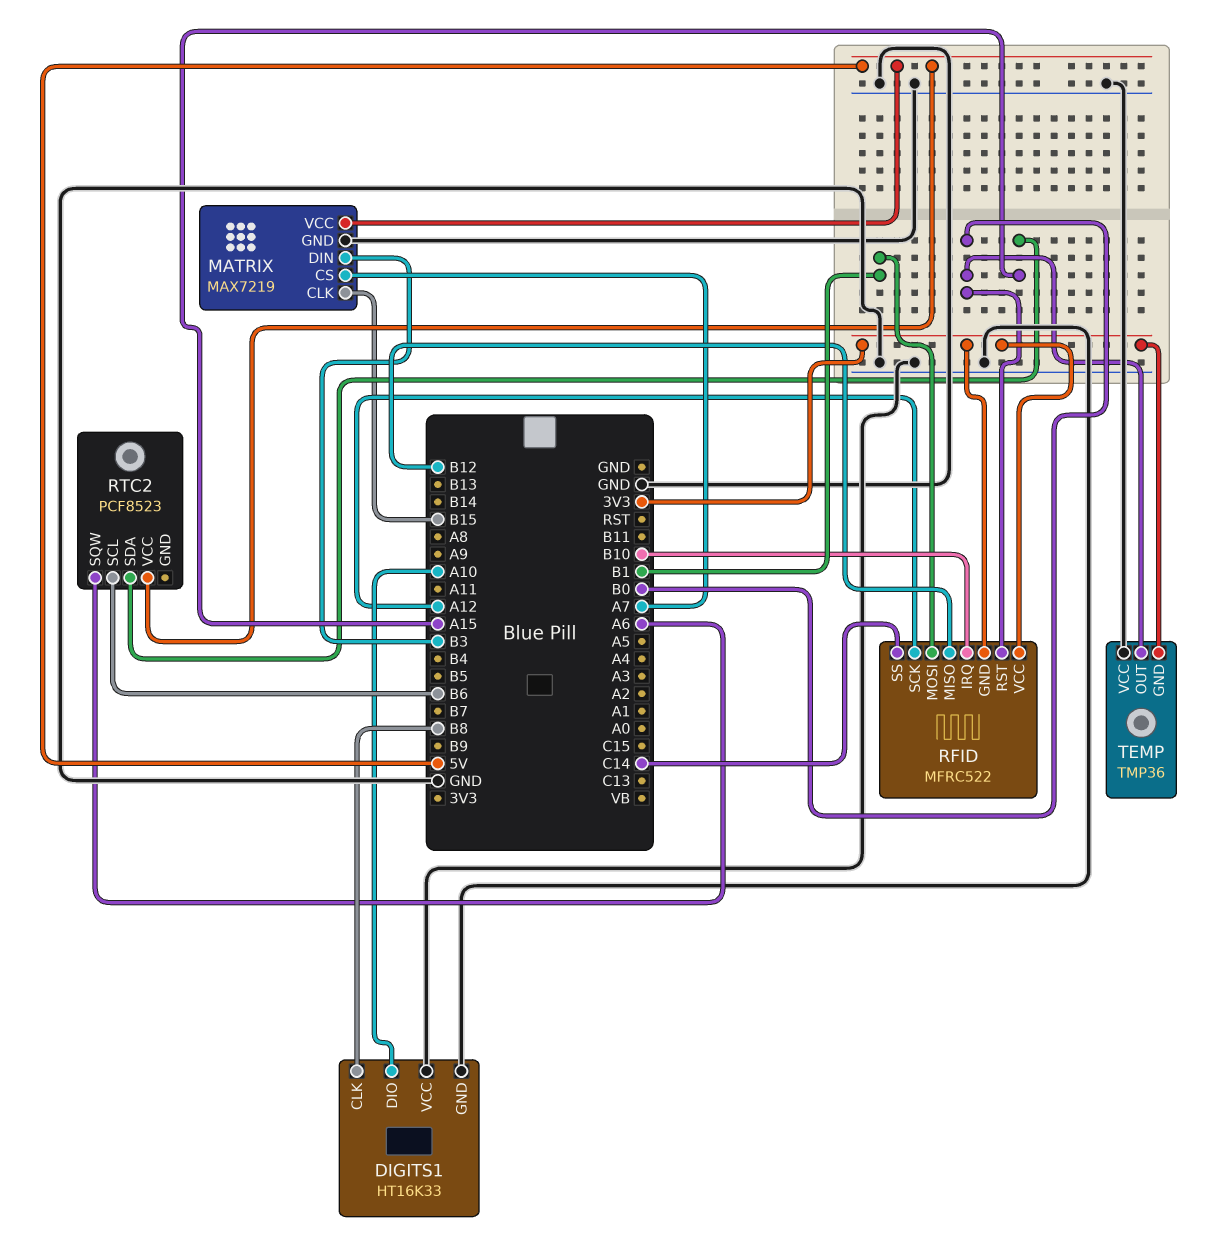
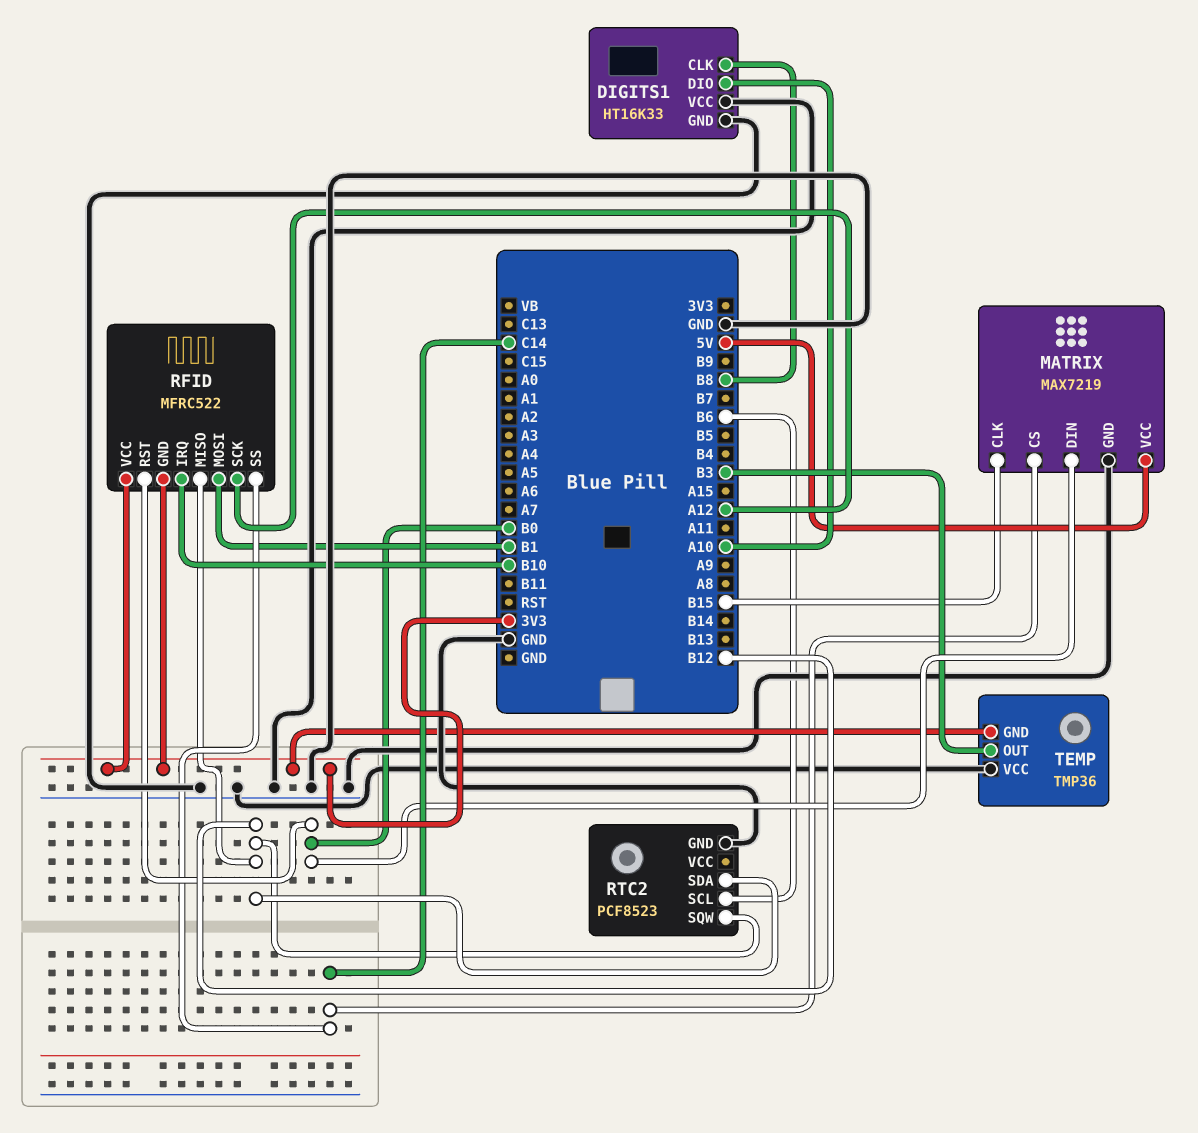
MATRIX pin CS: A7 -> C14
MATRIX pin DIN: B3 -> B0
RTC2 pin GND: none -> GND
RTC2 pin SDA: A15 -> B12
RTC2 pin SQW: A6 -> B12
RTC2 pin VCC: 5V -> none
TEMP pin OUT: B0 -> B3

